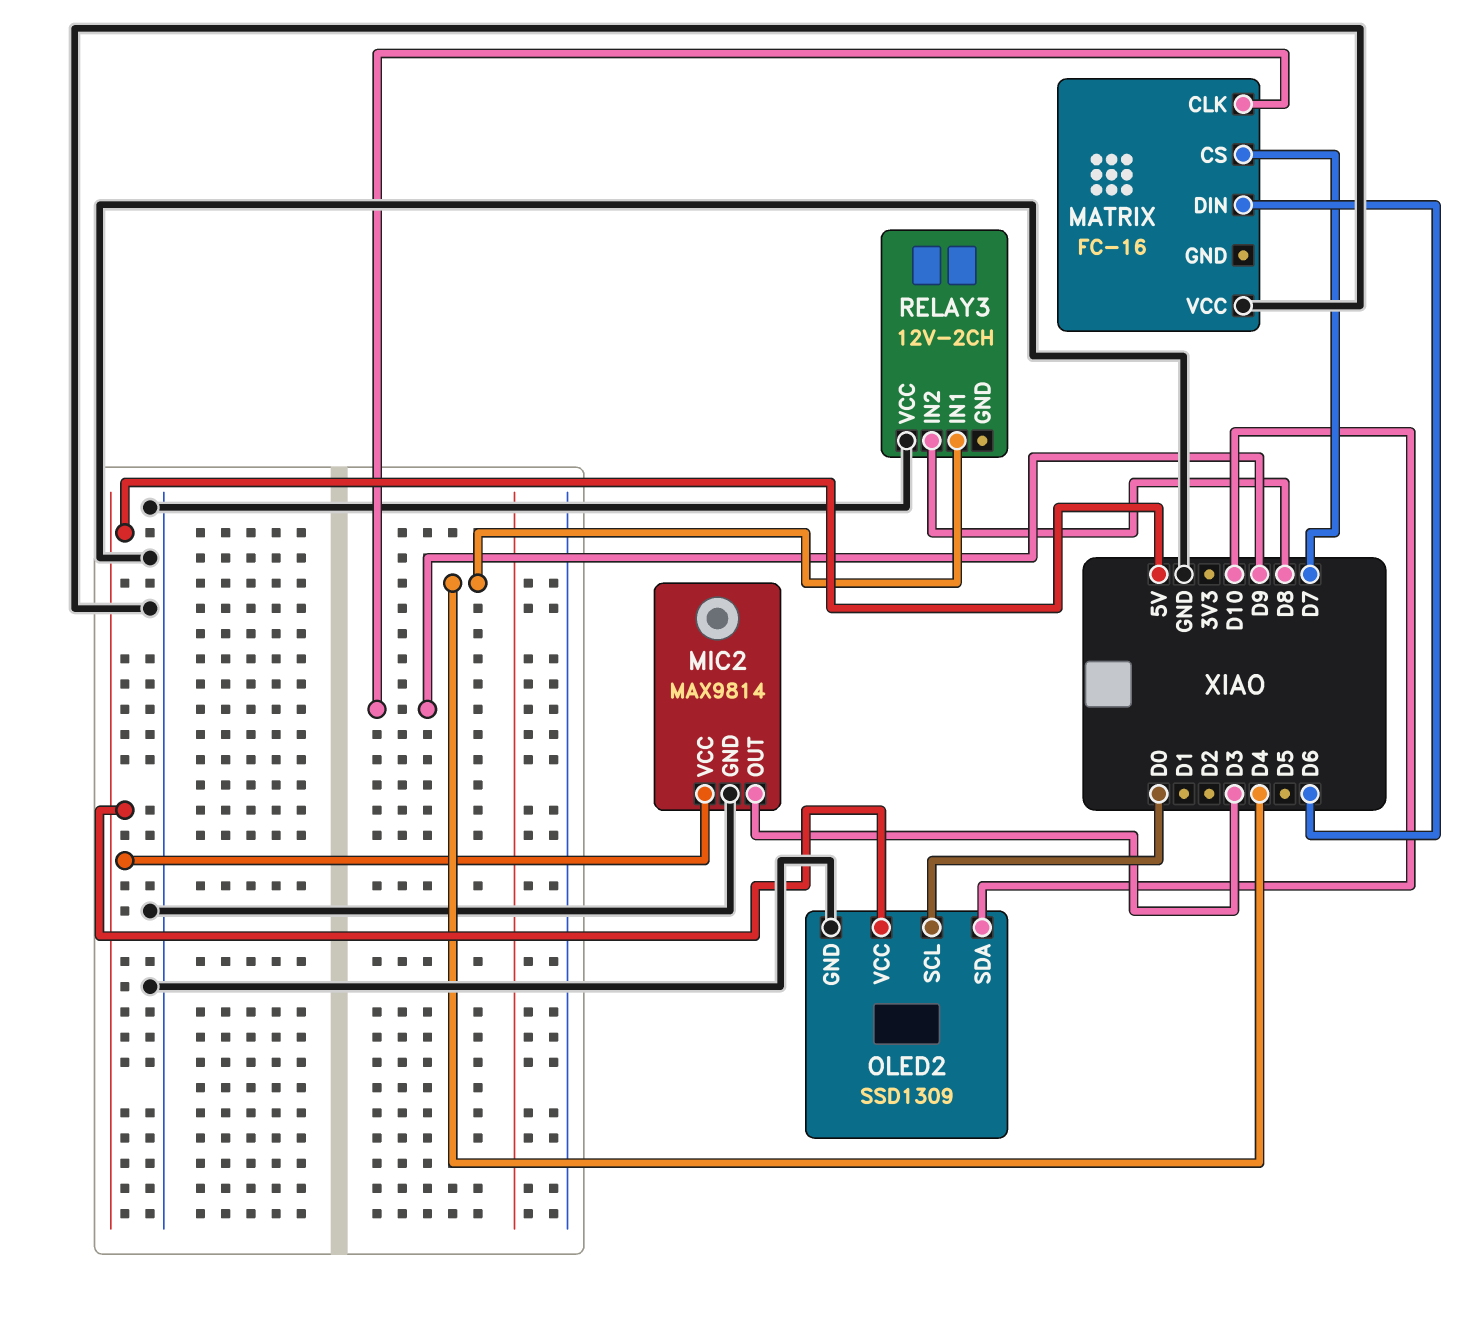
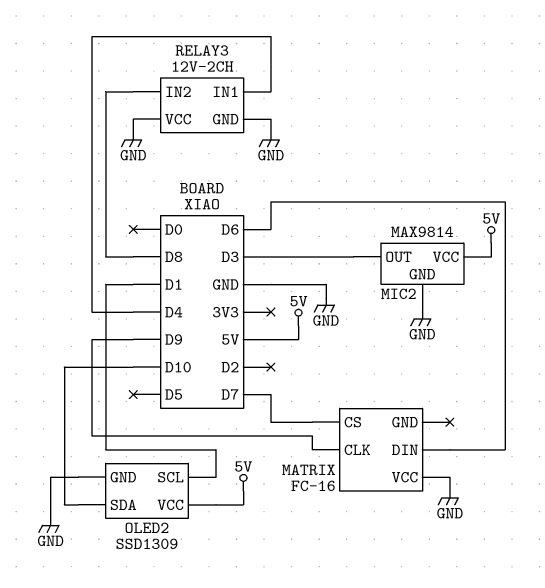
OLED2 pin SCL: D0 -> D1
RELAY3 pin GND: none -> GND

